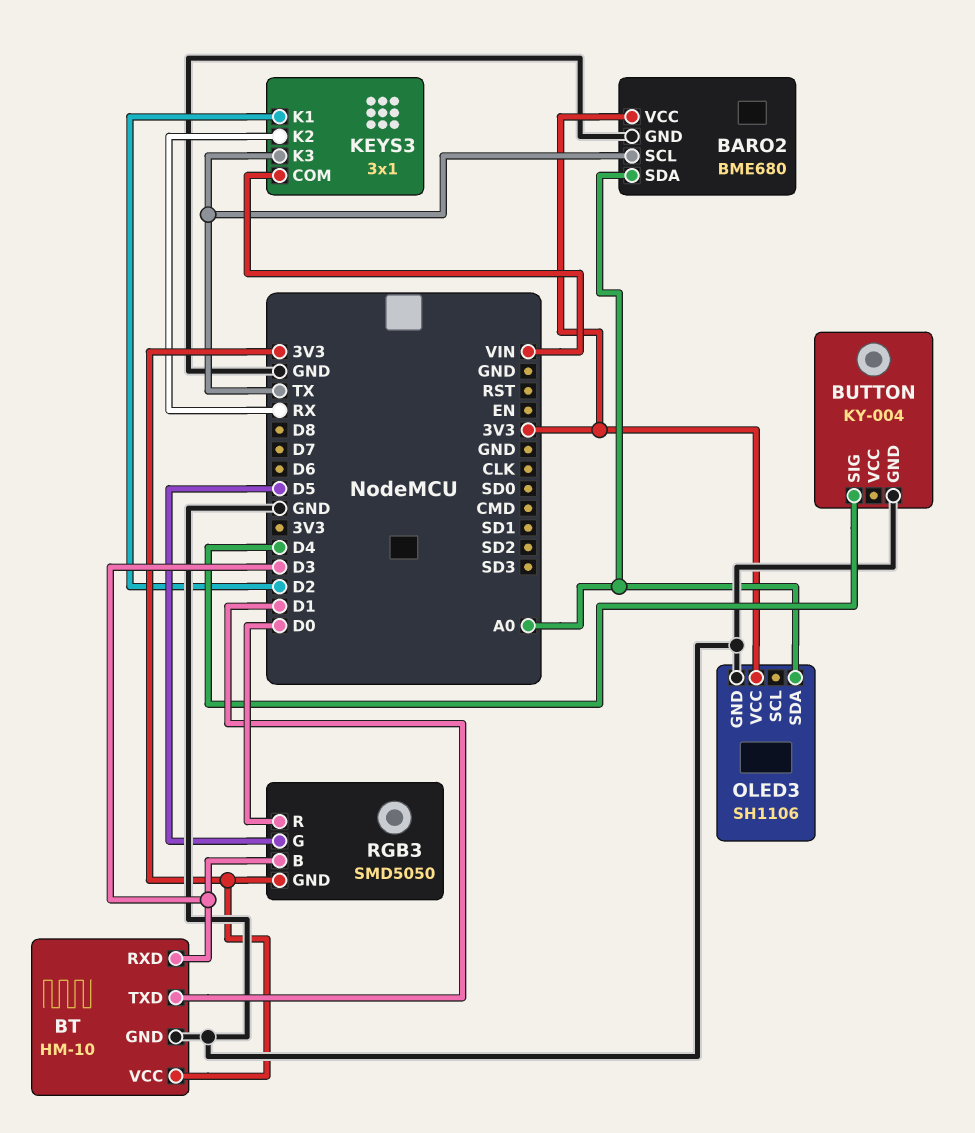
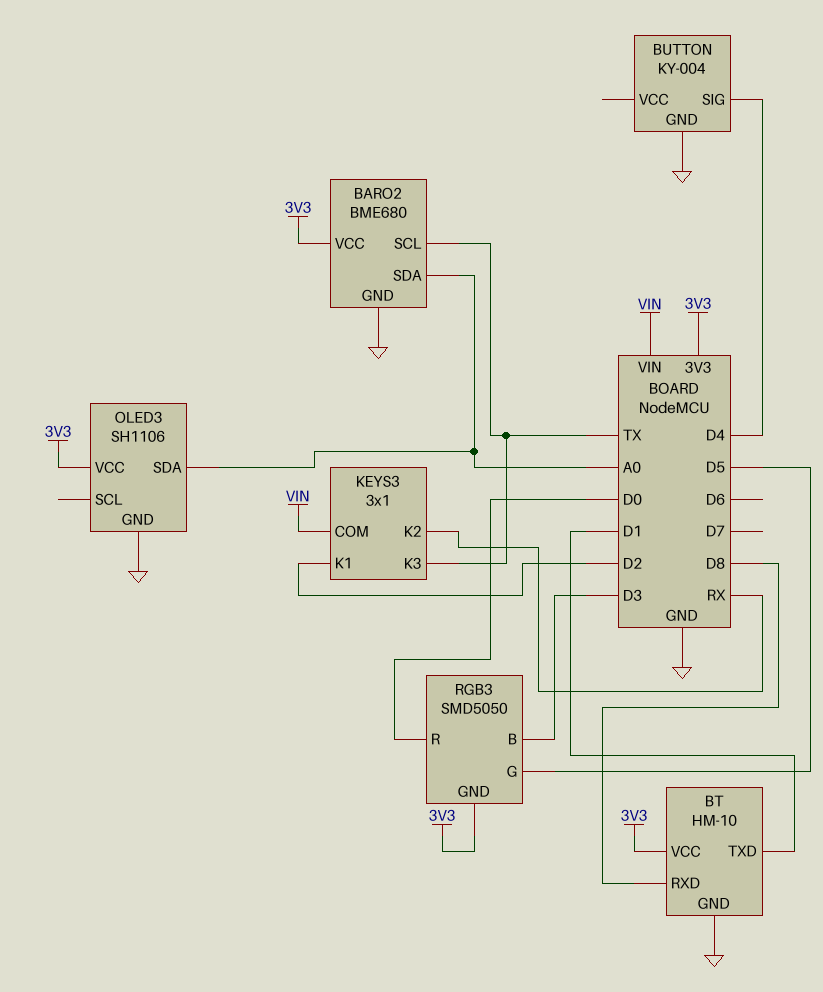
BT pin RXD: D3 -> D8

